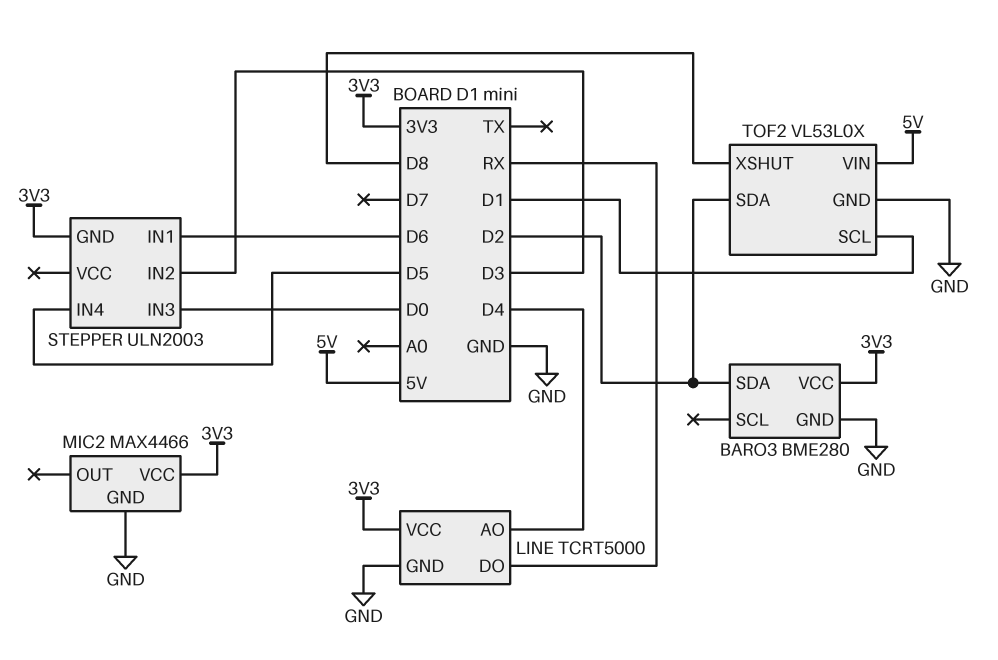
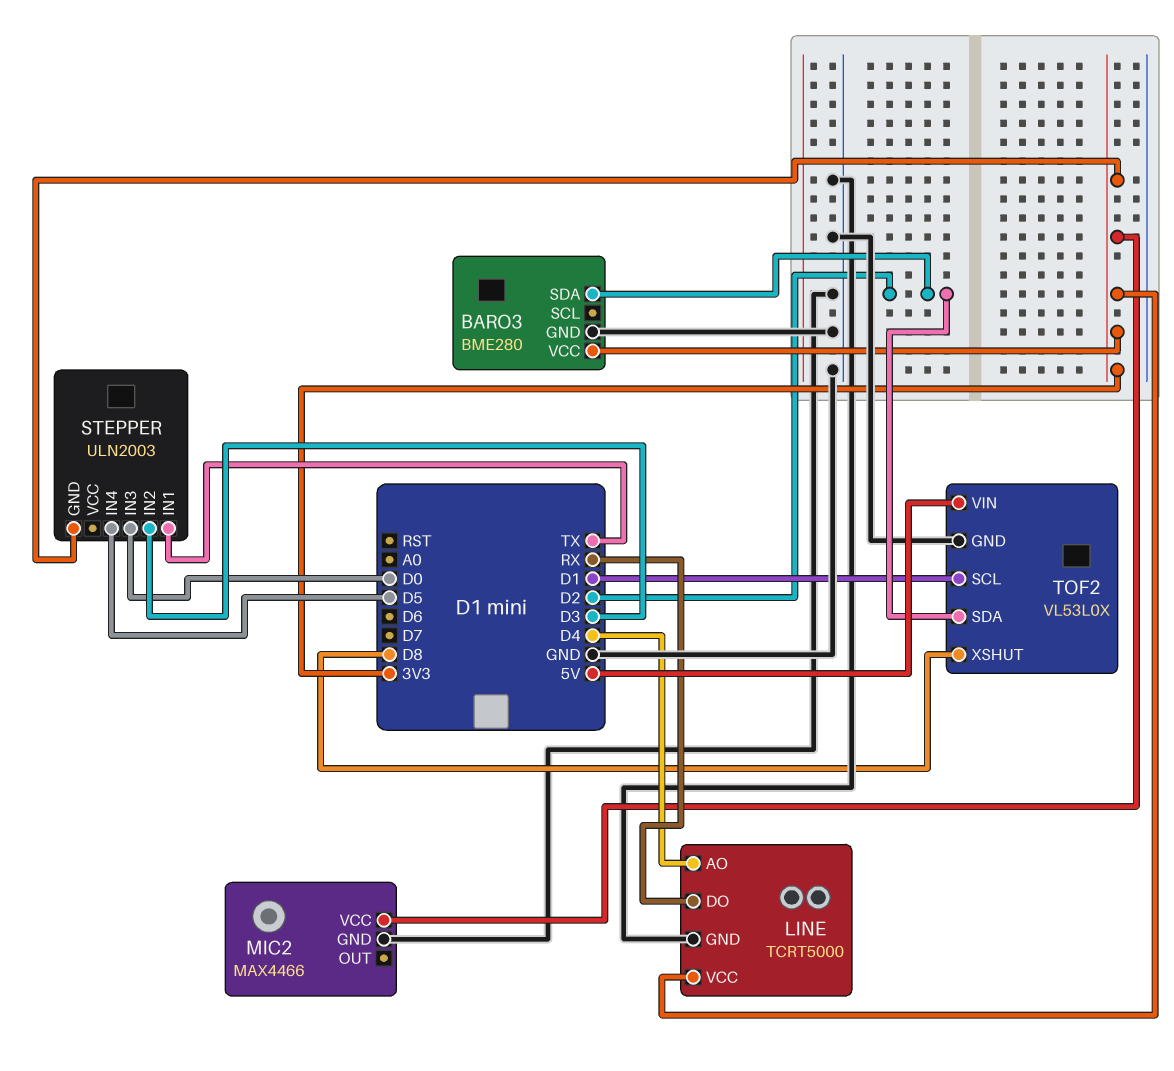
STEPPER pin IN1: D6 -> TX

